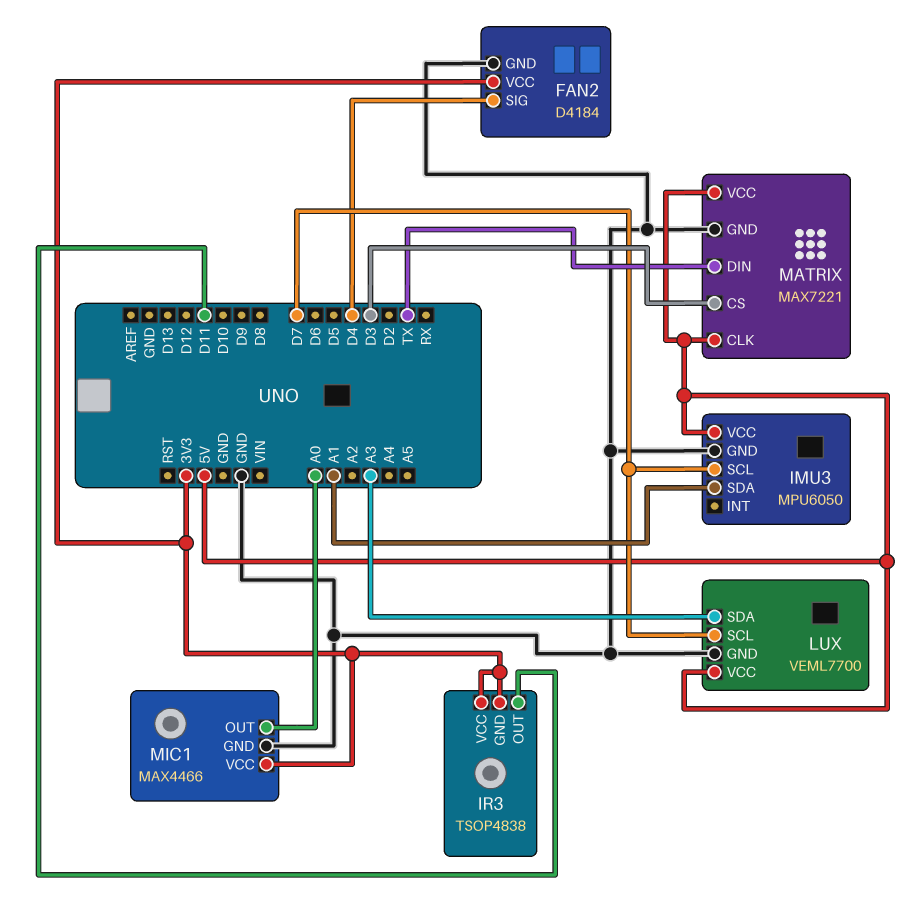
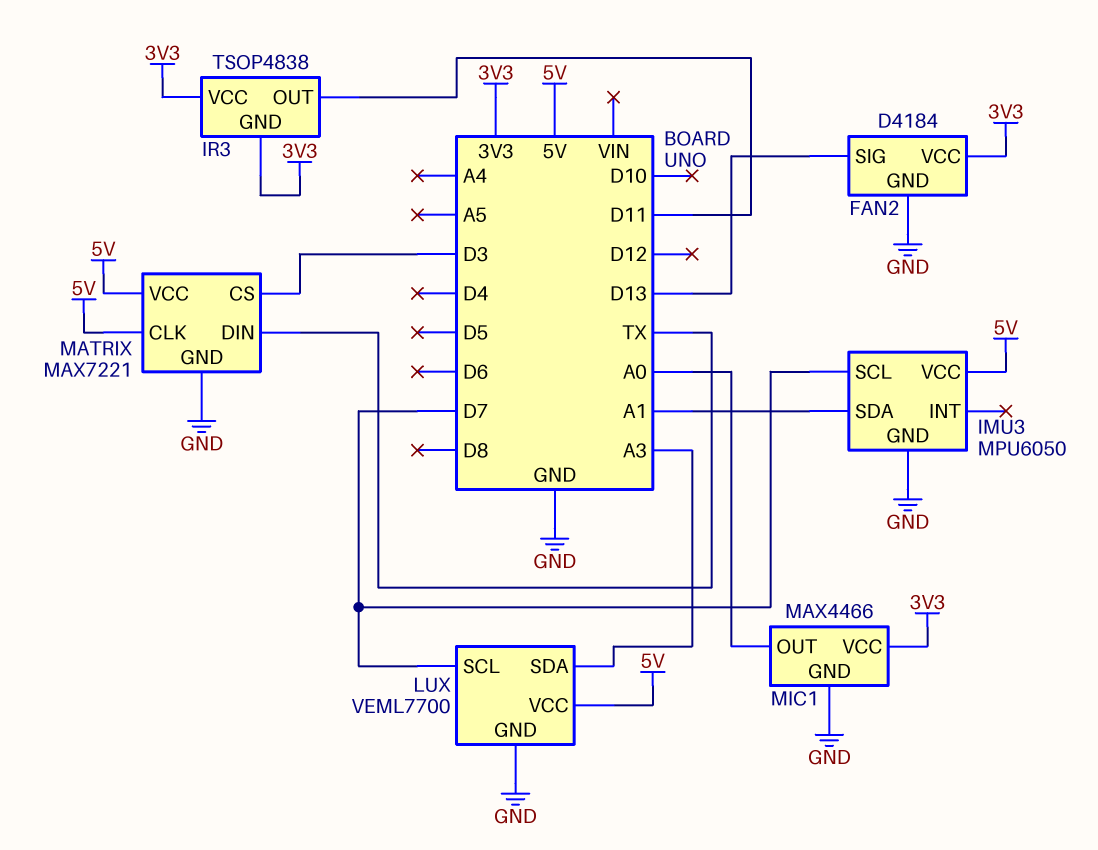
FAN2 pin SIG: D4 -> D13

